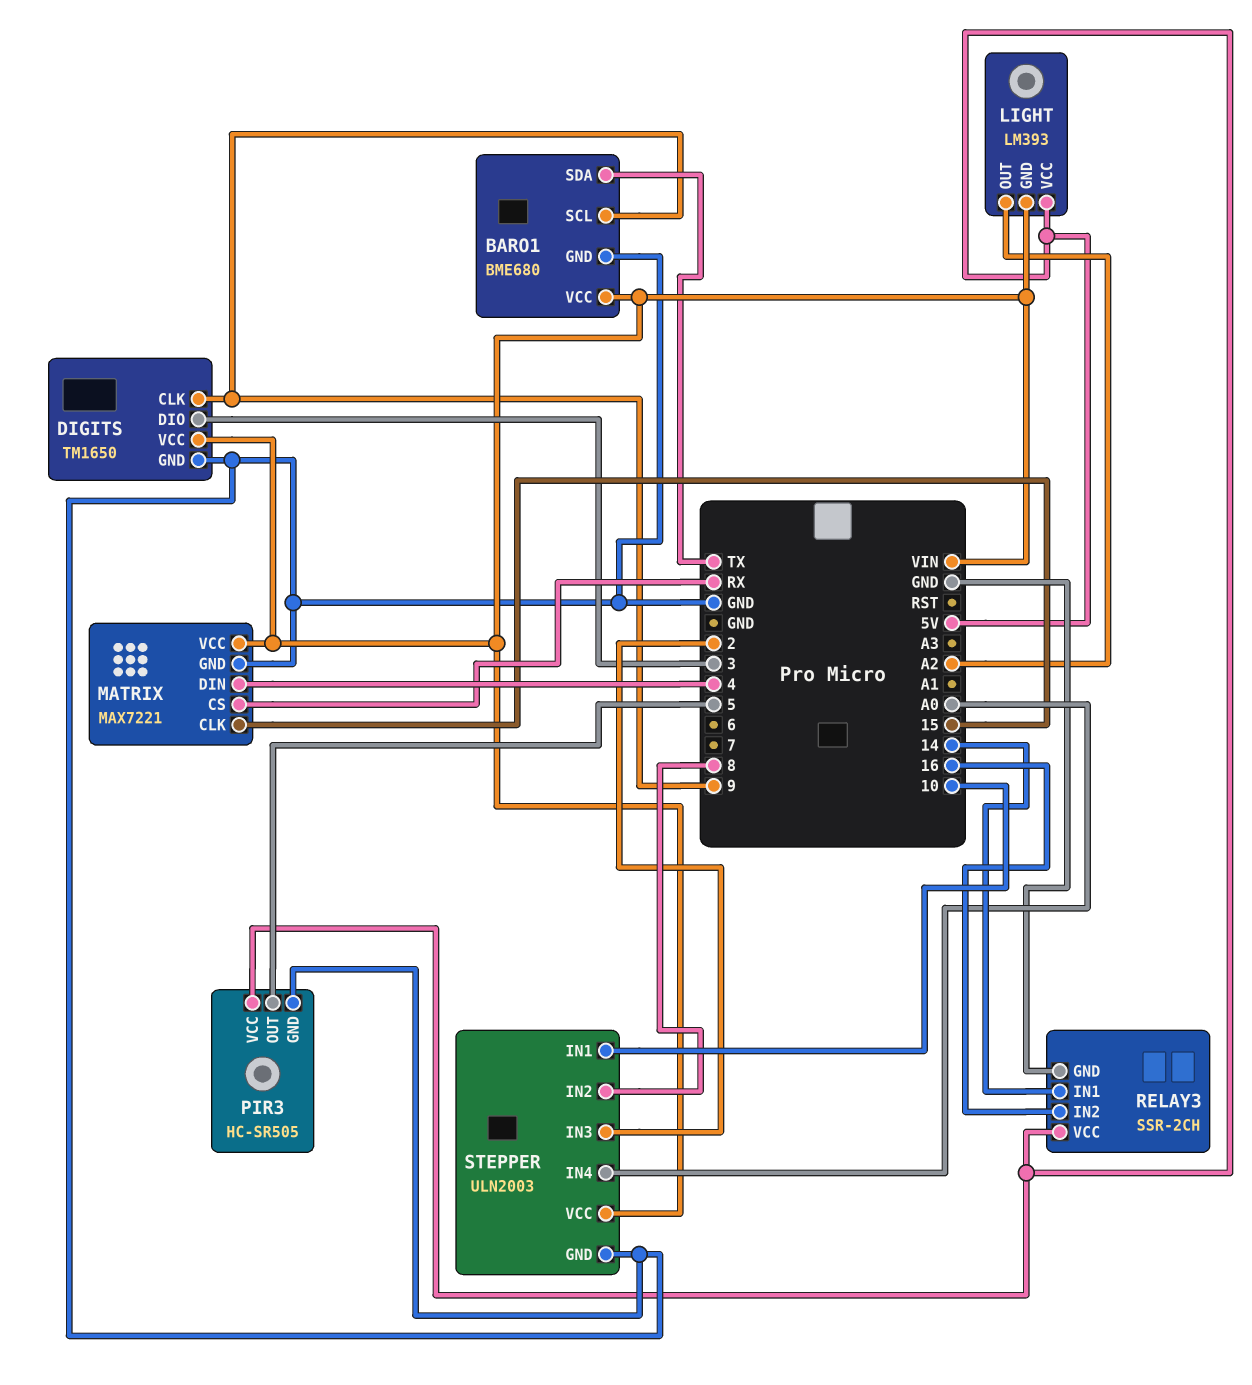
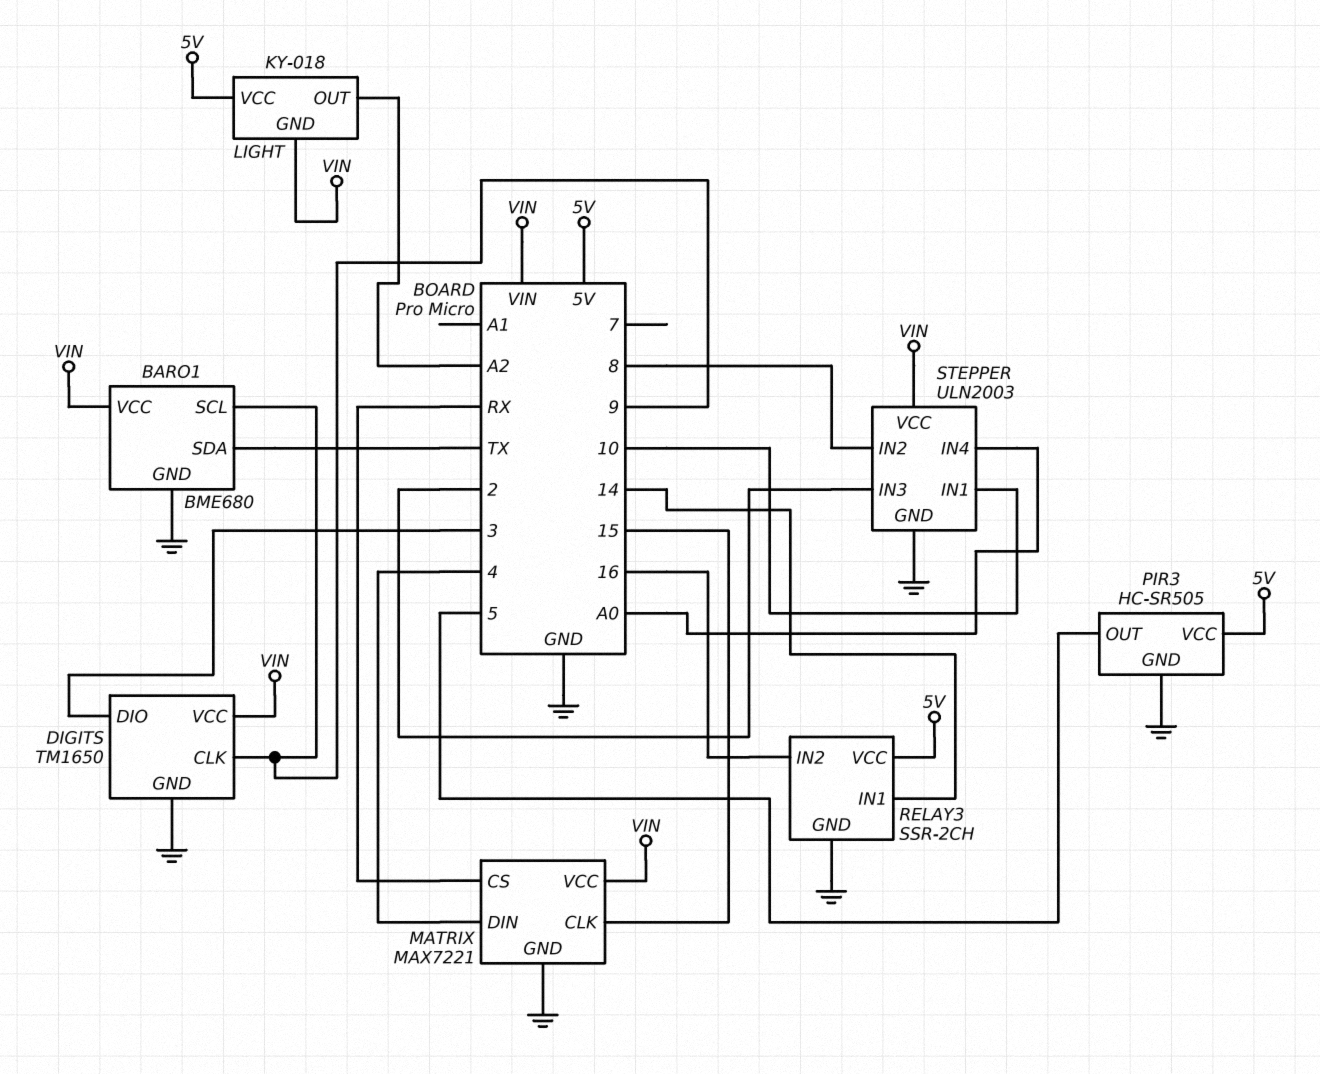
LIGHT: LM393 -> KY-018

